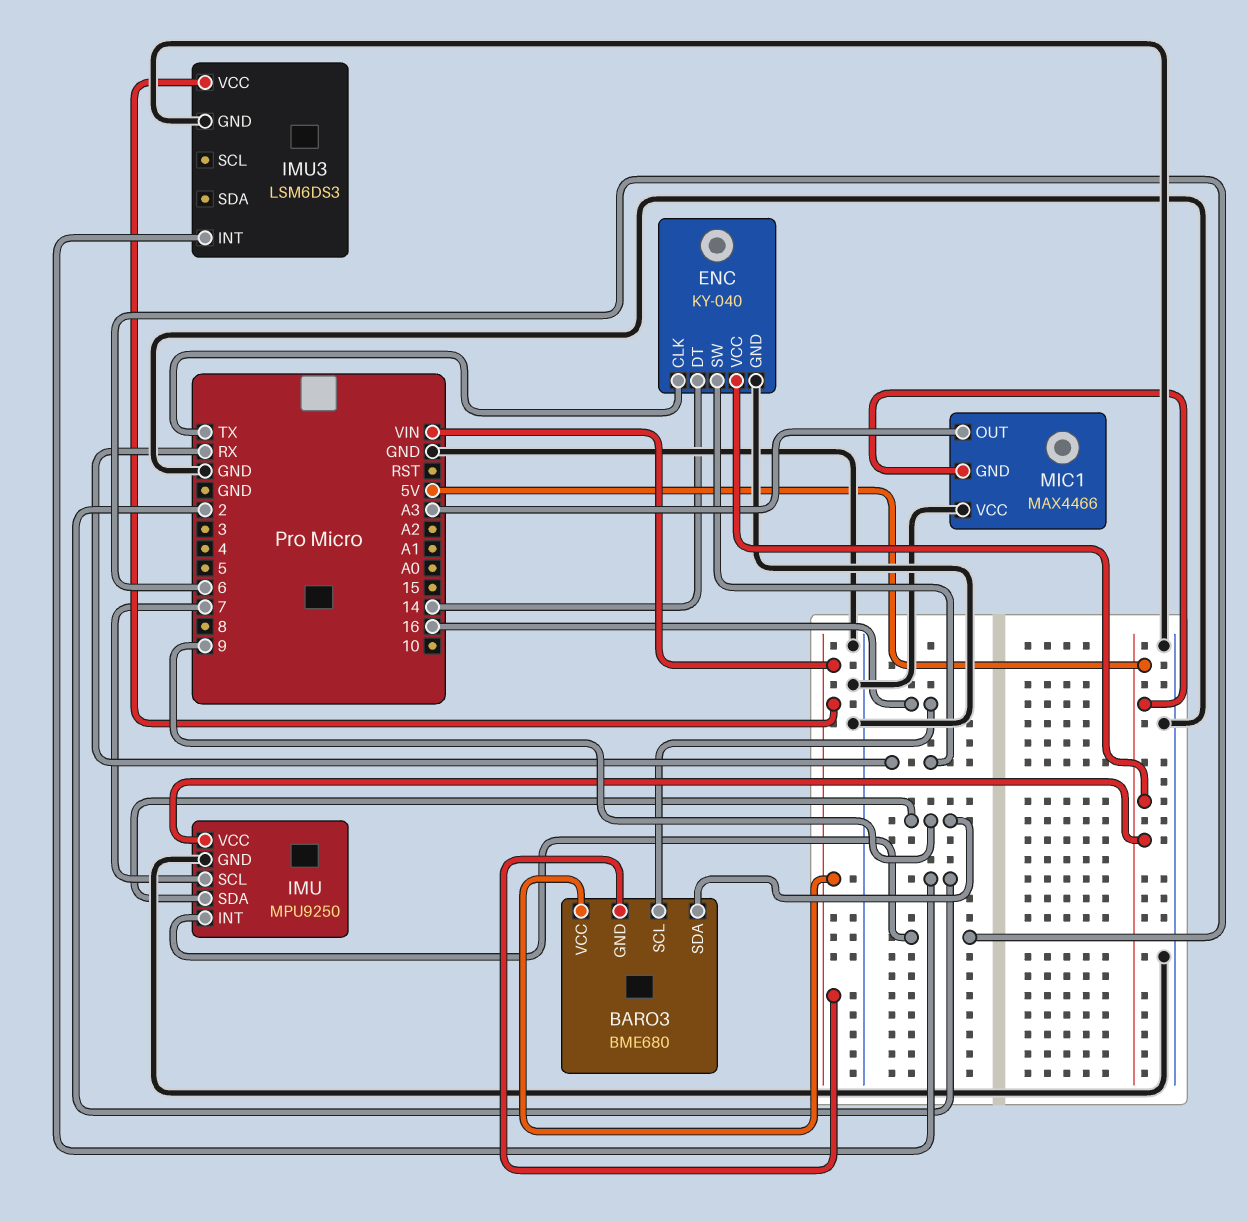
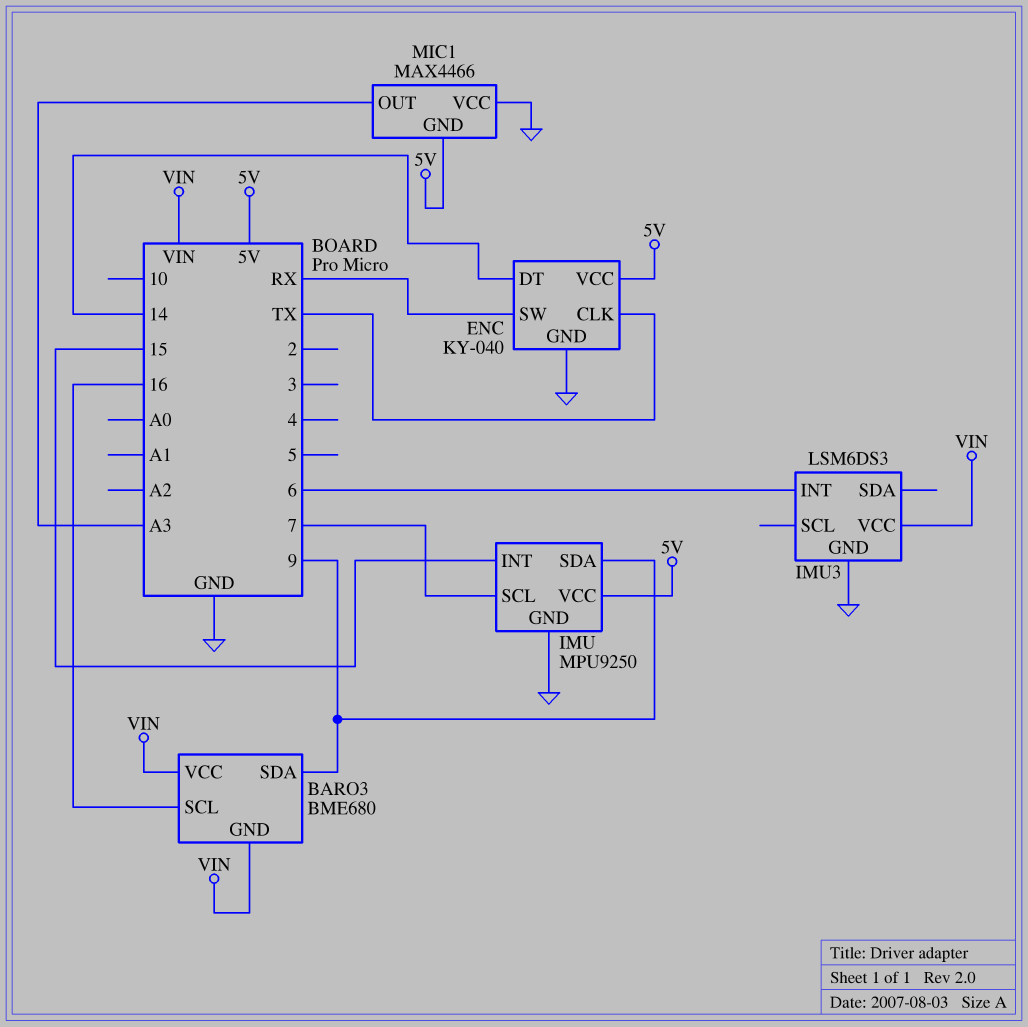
IMU pin INT: 6 -> 15
IMU3 pin INT: 2 -> 6

